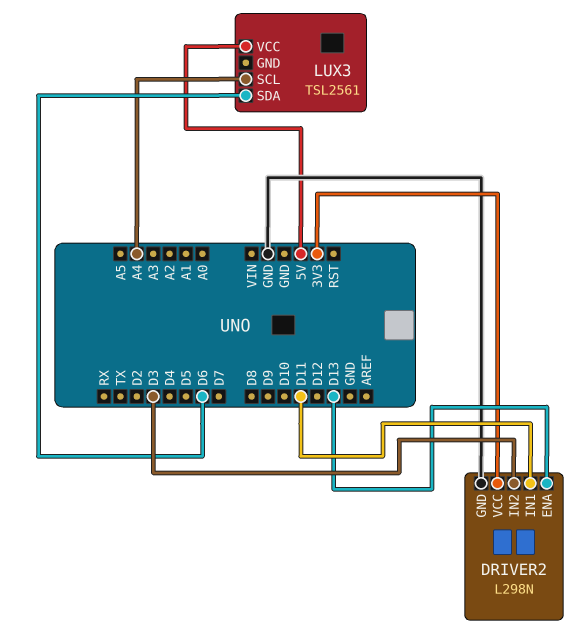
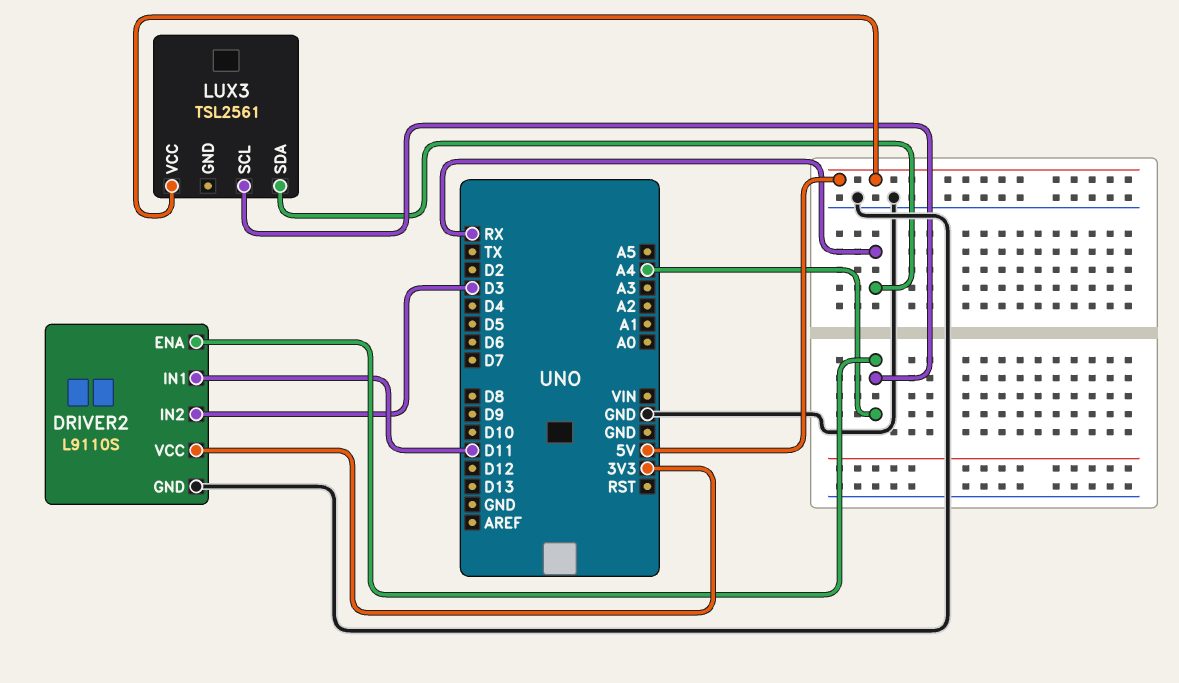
DRIVER2: L298N -> L9110S
DRIVER2 pin ENA: D13 -> A4
LUX3 pin SDA: D6 -> RX

